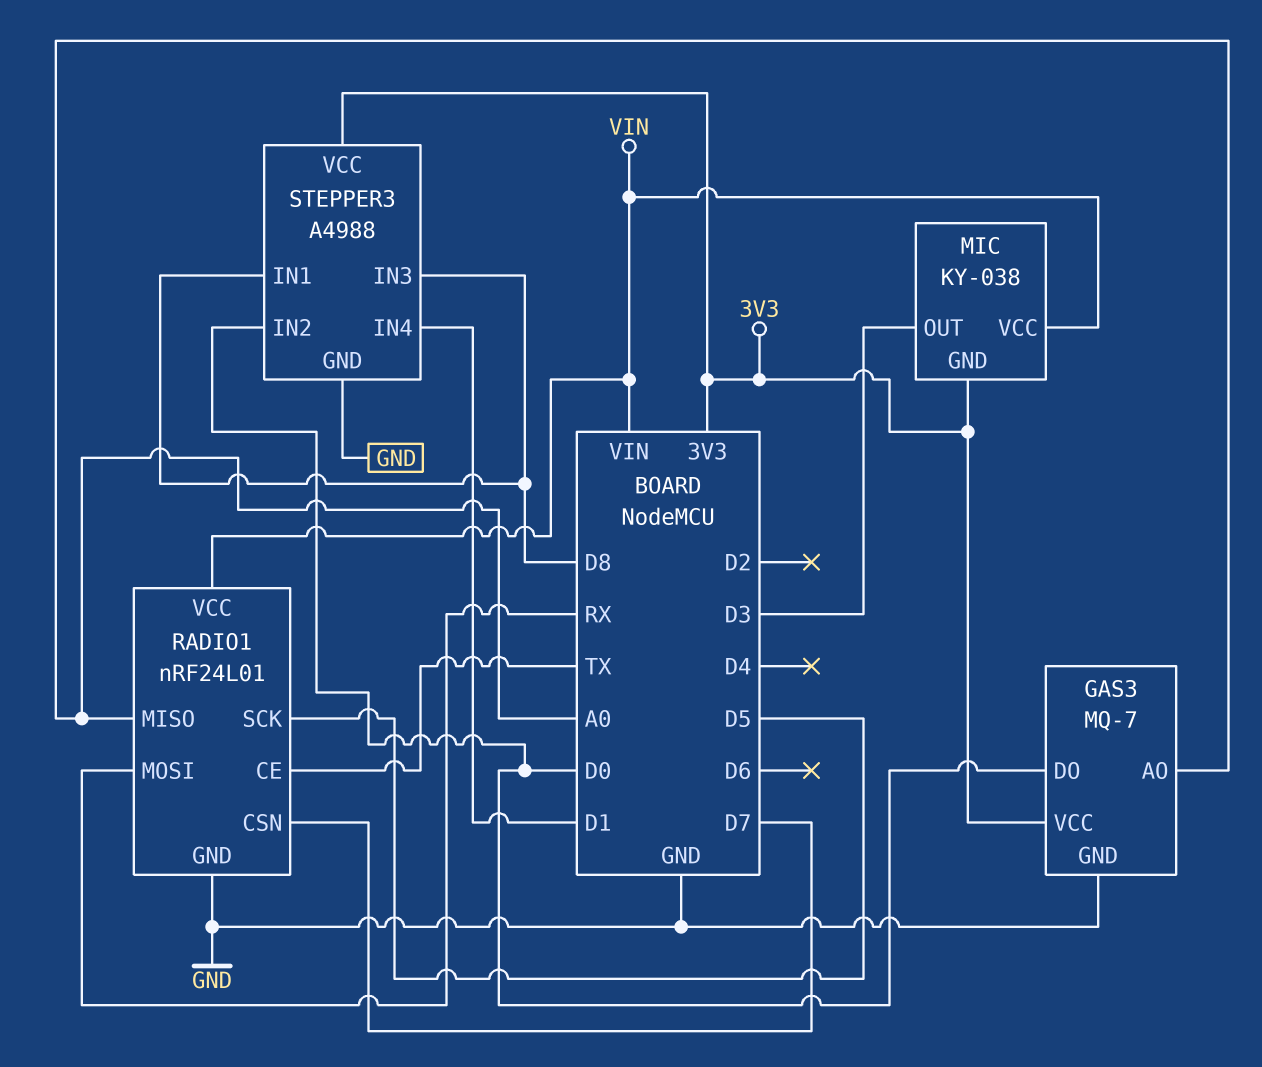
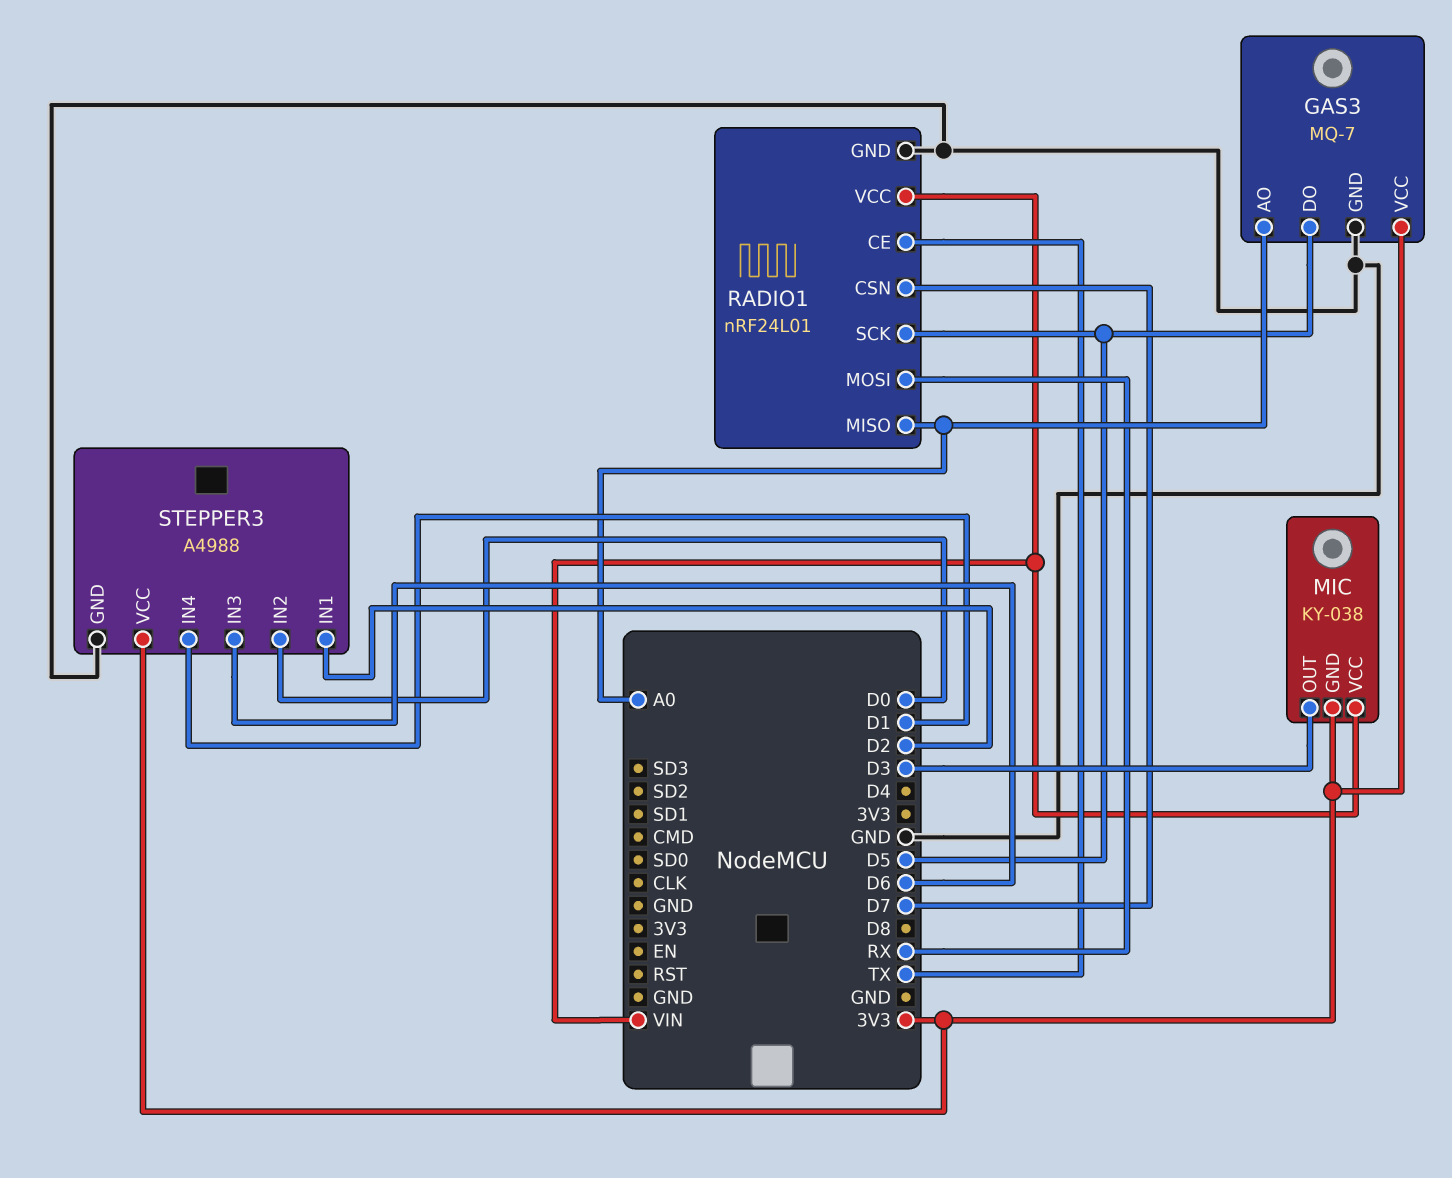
GAS3 pin DO: D0 -> D5
STEPPER3 pin IN1: D8 -> D2
STEPPER3 pin IN3: D8 -> D6

